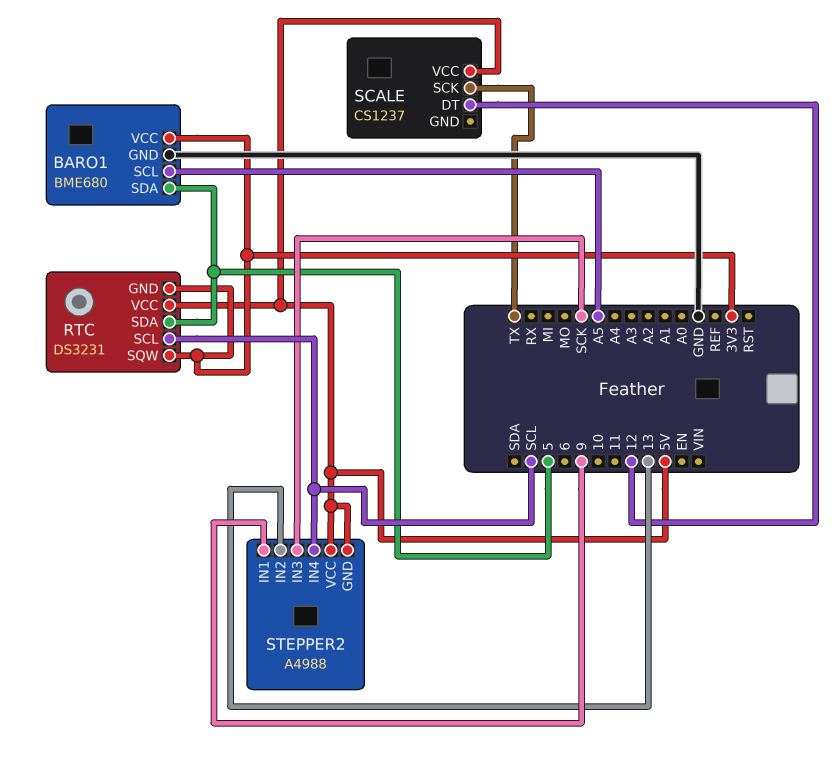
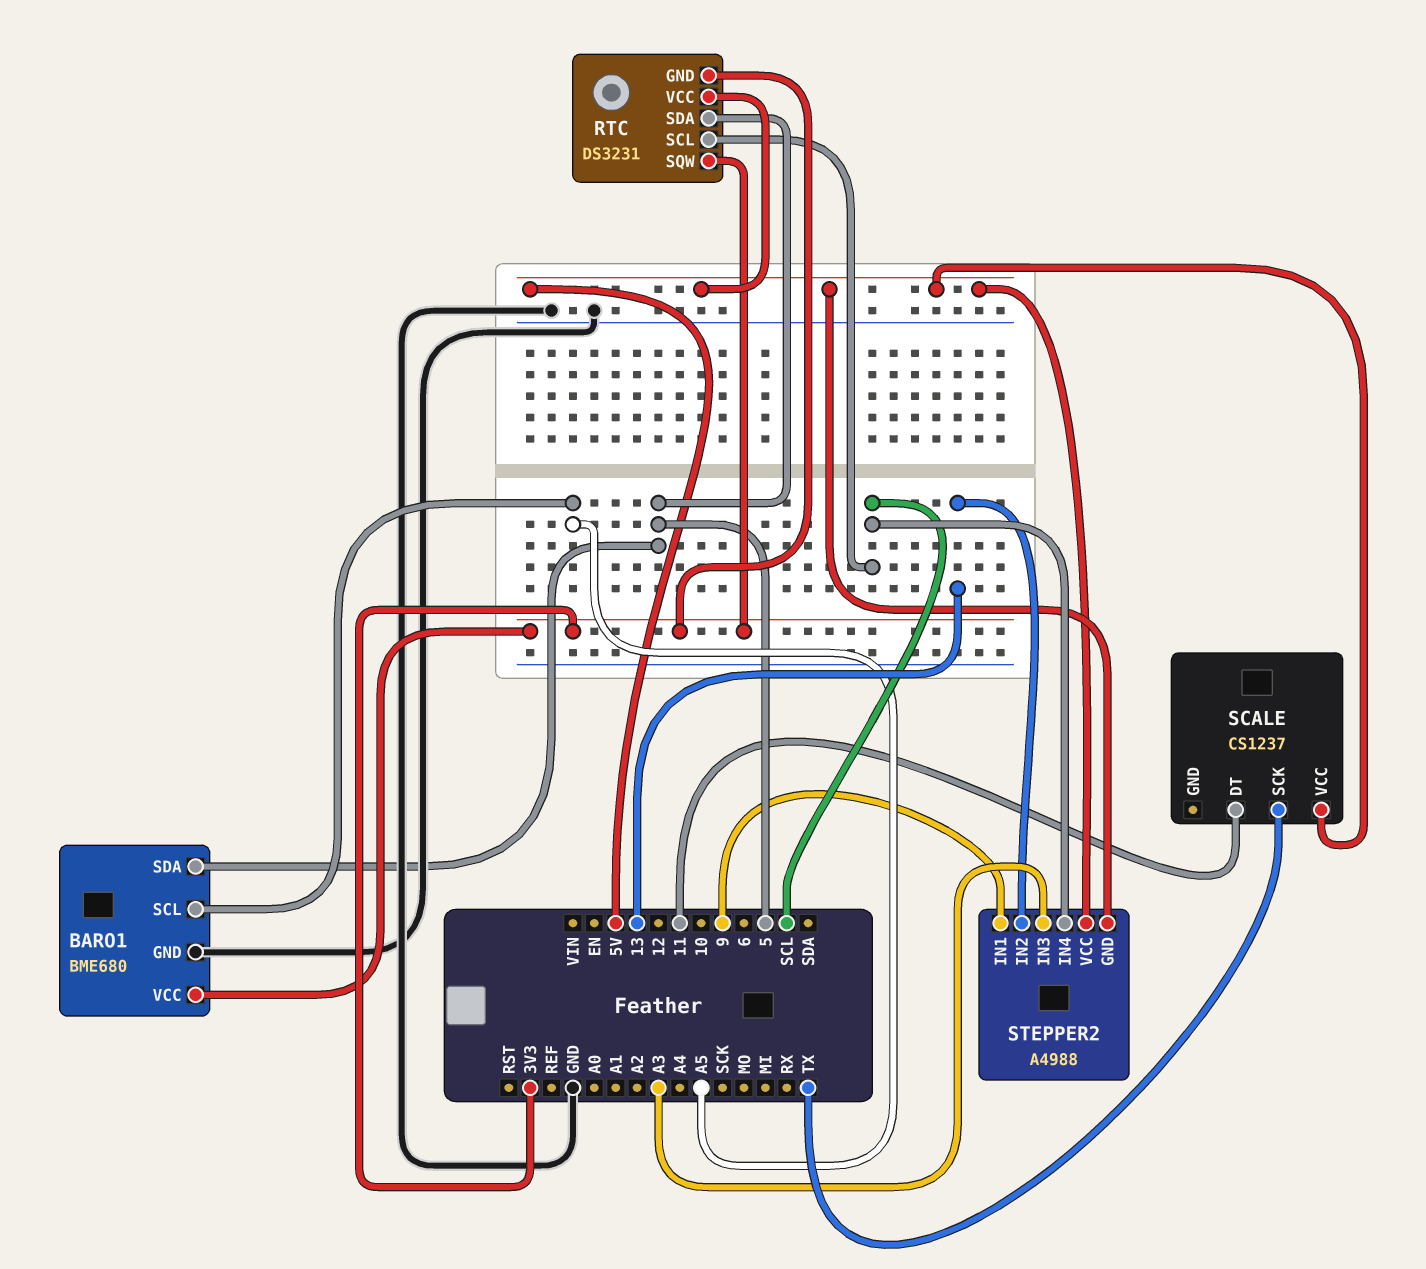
SCALE pin DT: 12 -> 11
STEPPER2 pin IN3: SCK -> A3

